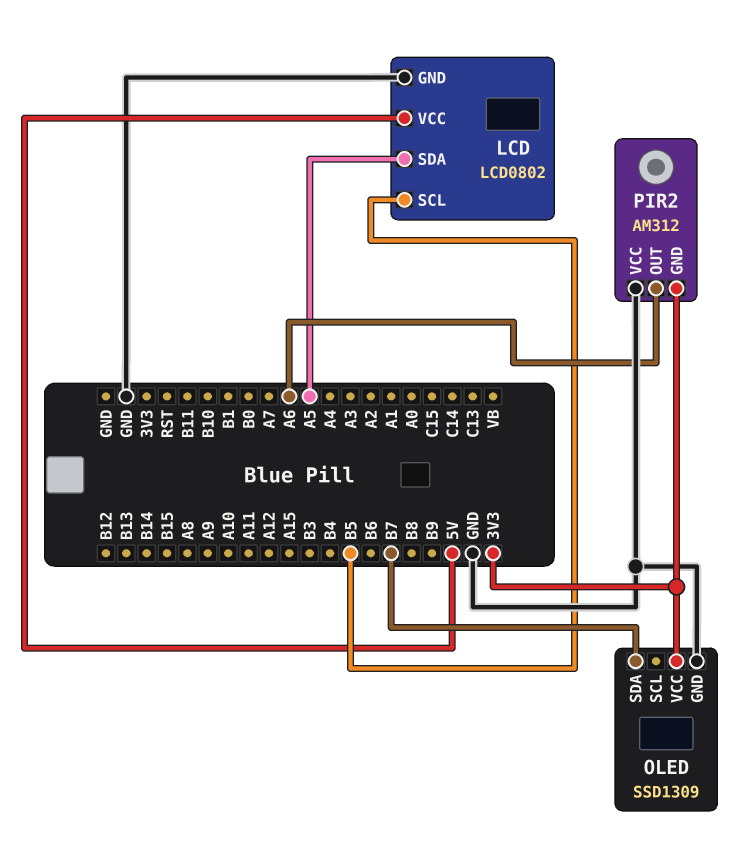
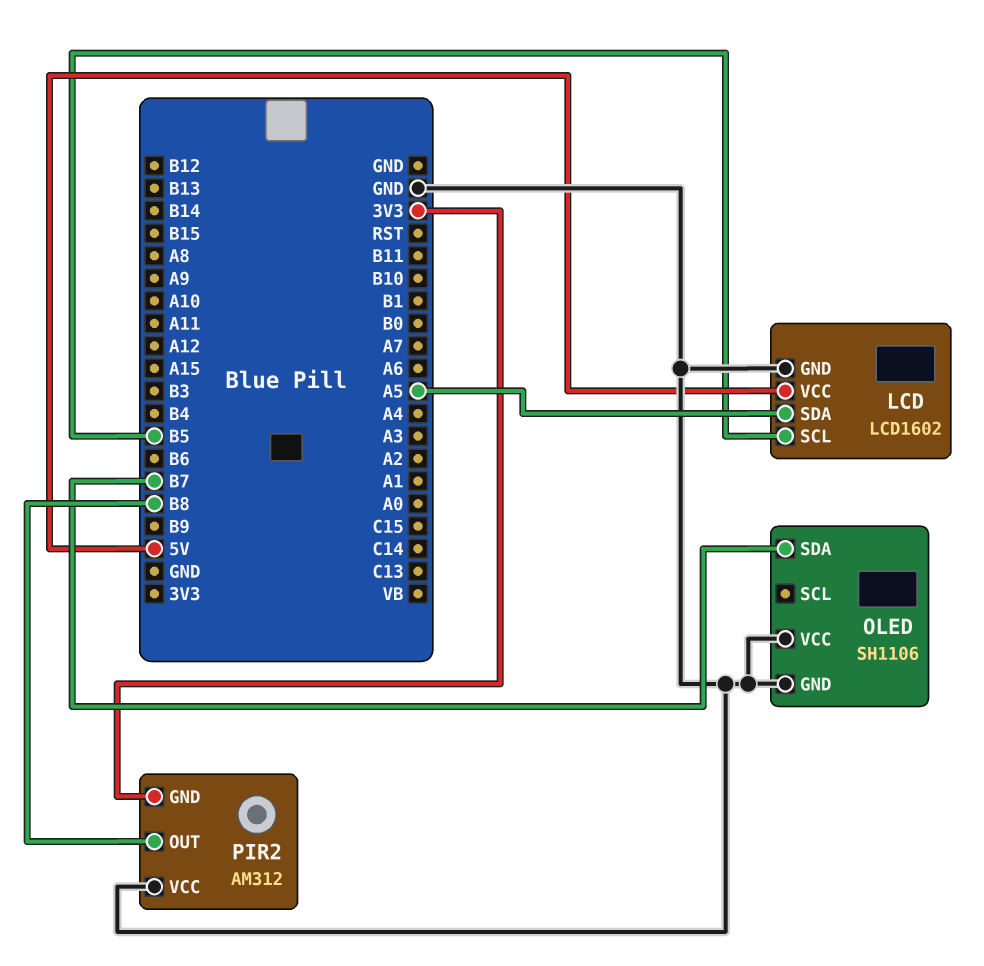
LCD: LCD0802 -> LCD1602
OLED: SSD1309 -> SH1106
OLED pin VCC: 3V3 -> GND
PIR2 pin OUT: A6 -> B8

